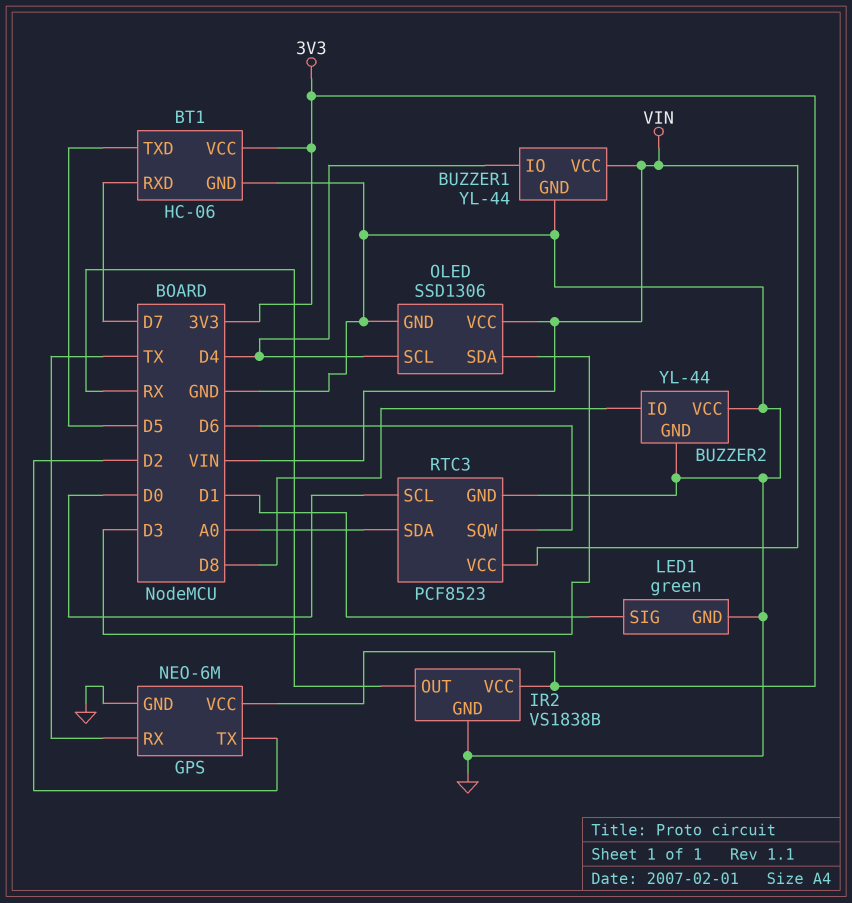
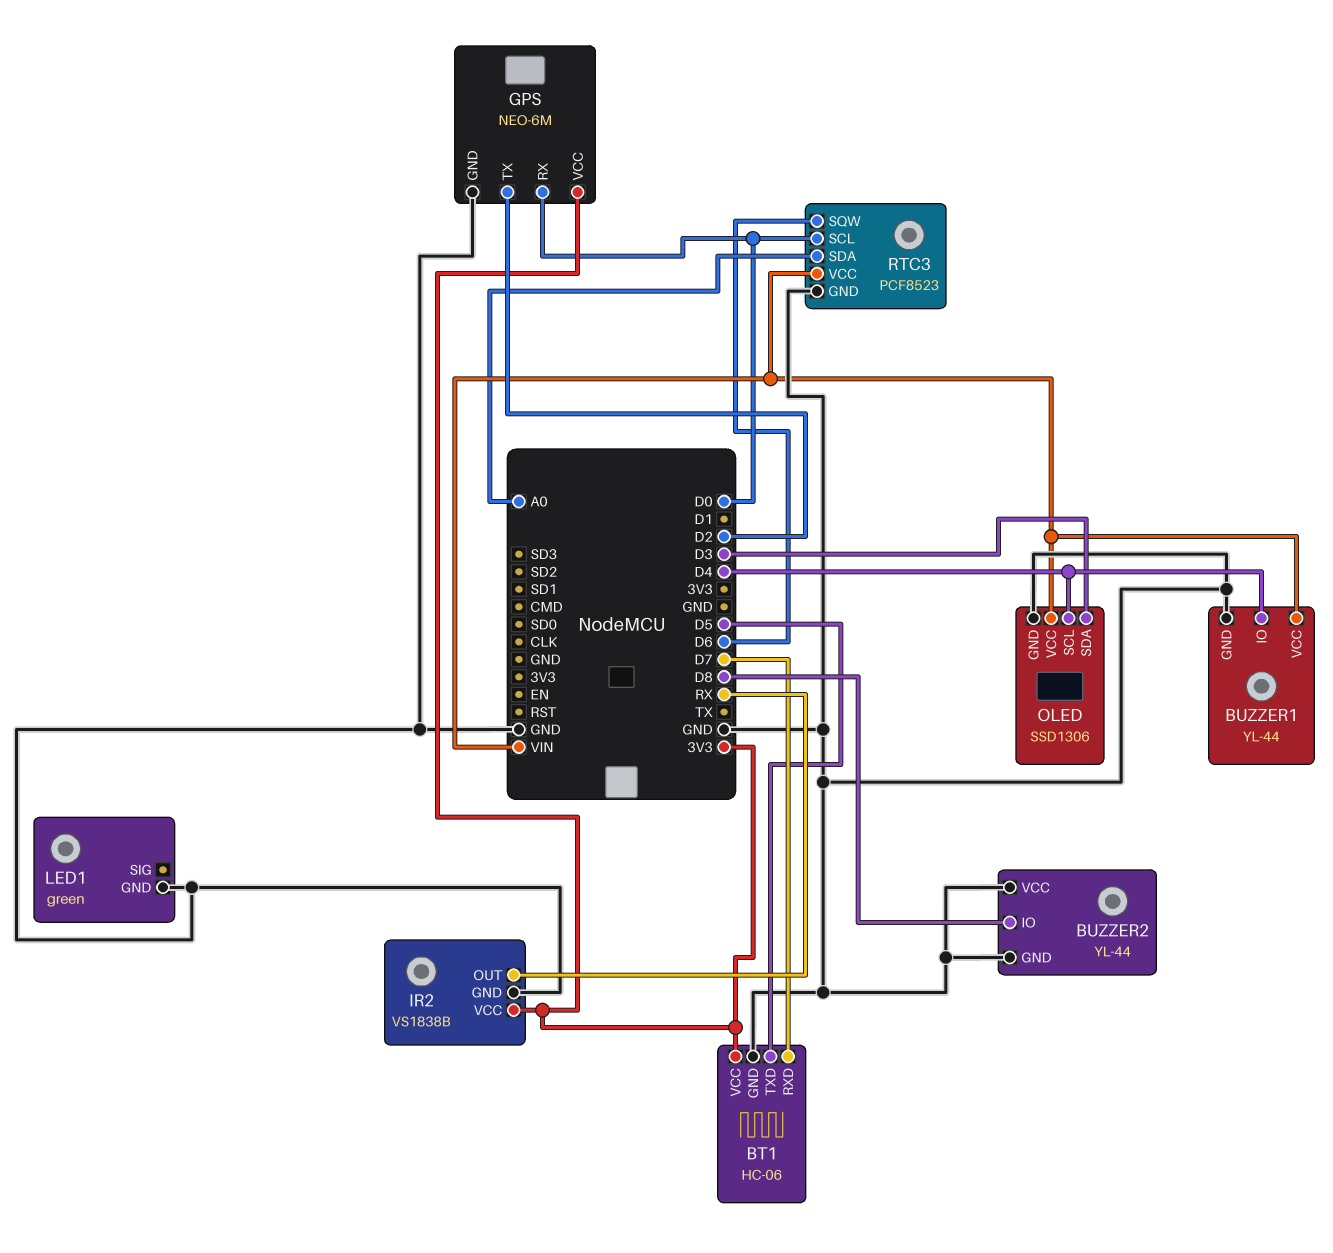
GPS pin RX: TX -> D0
LED1 pin SIG: D1 -> none

